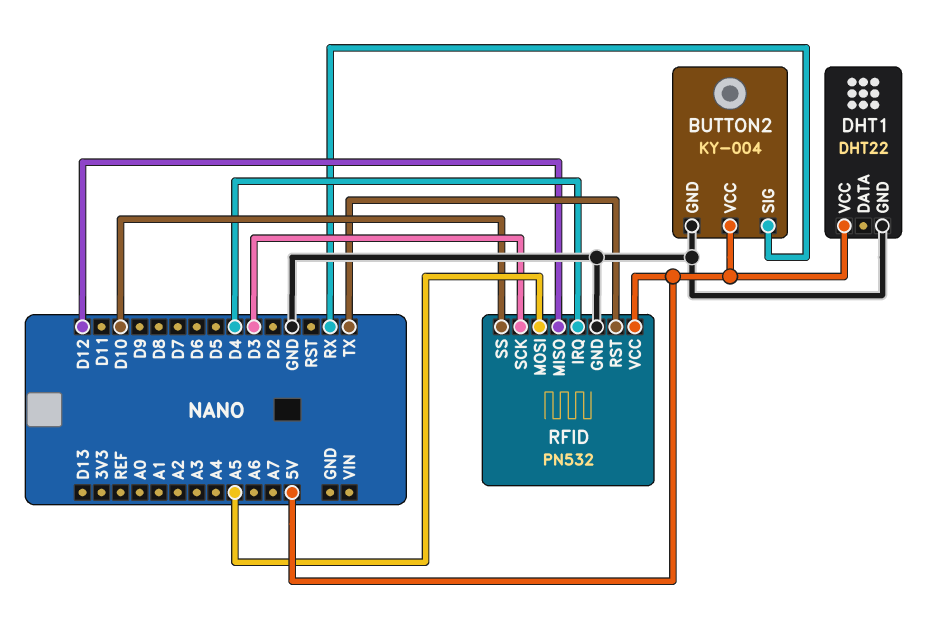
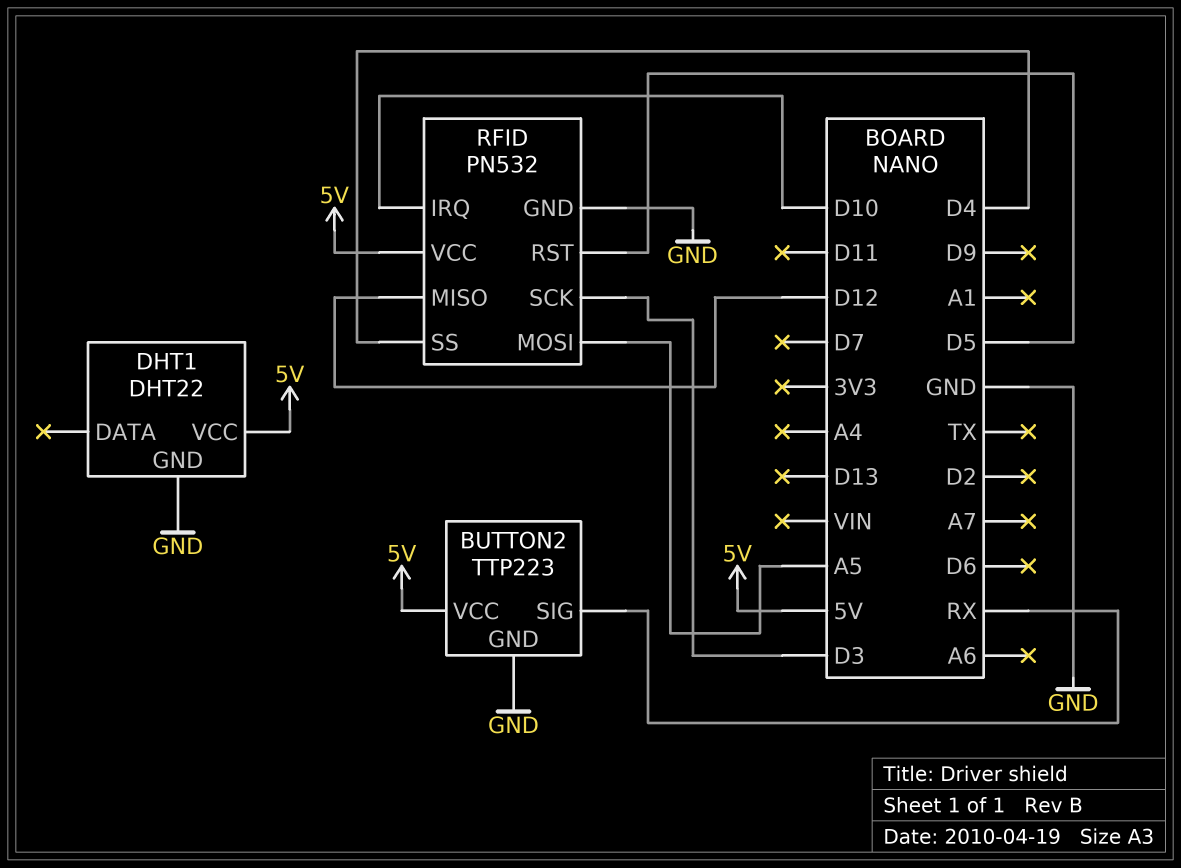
BUTTON2: KY-004 -> TTP223
RFID pin IRQ: D4 -> D10
RFID pin RST: TX -> D5
RFID pin SS: D10 -> D4

